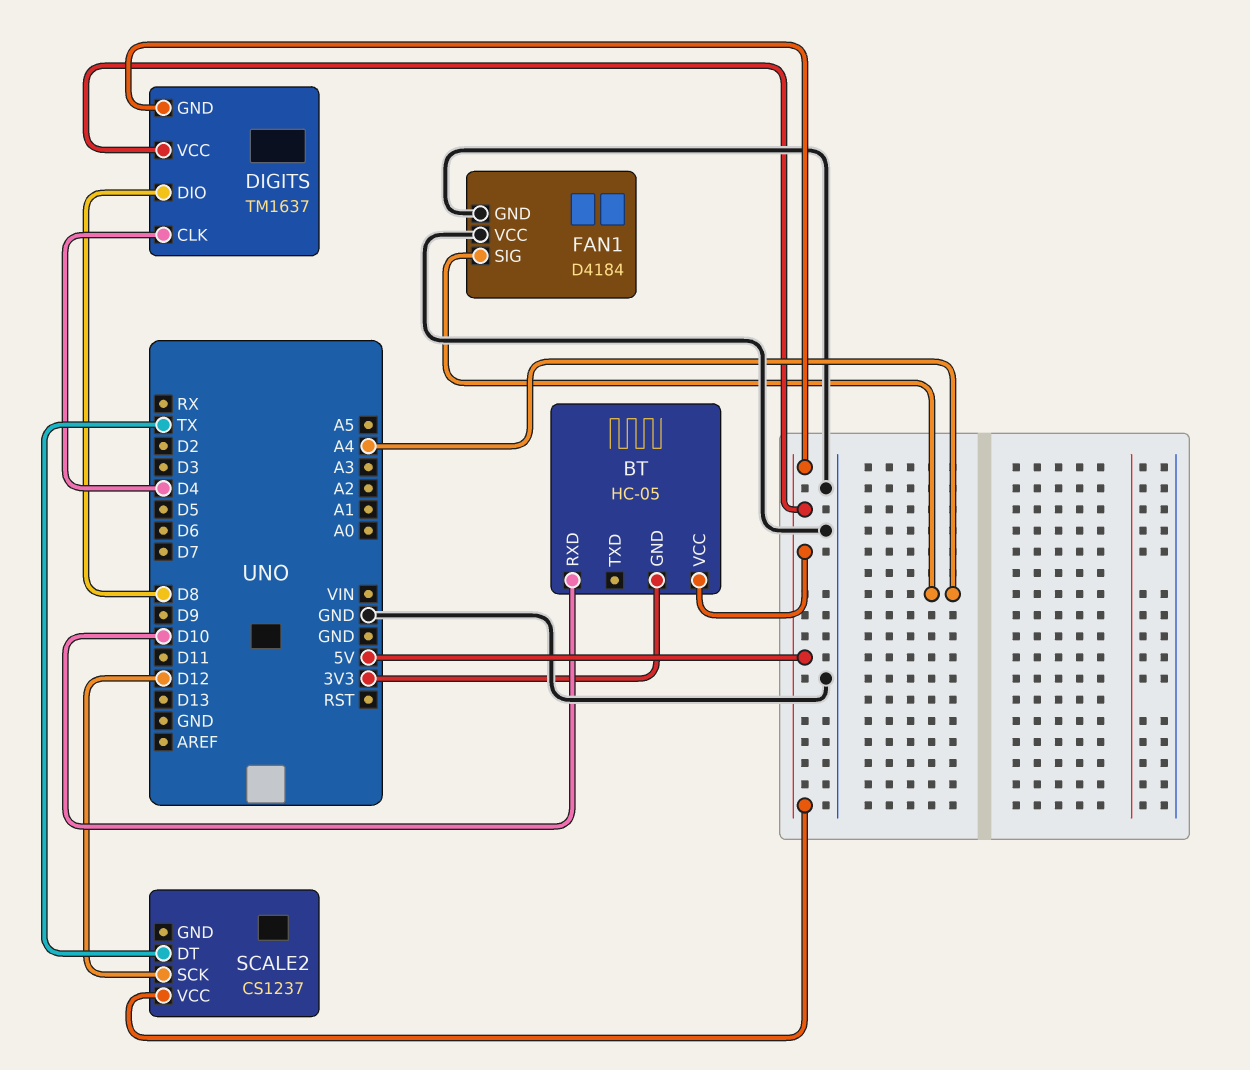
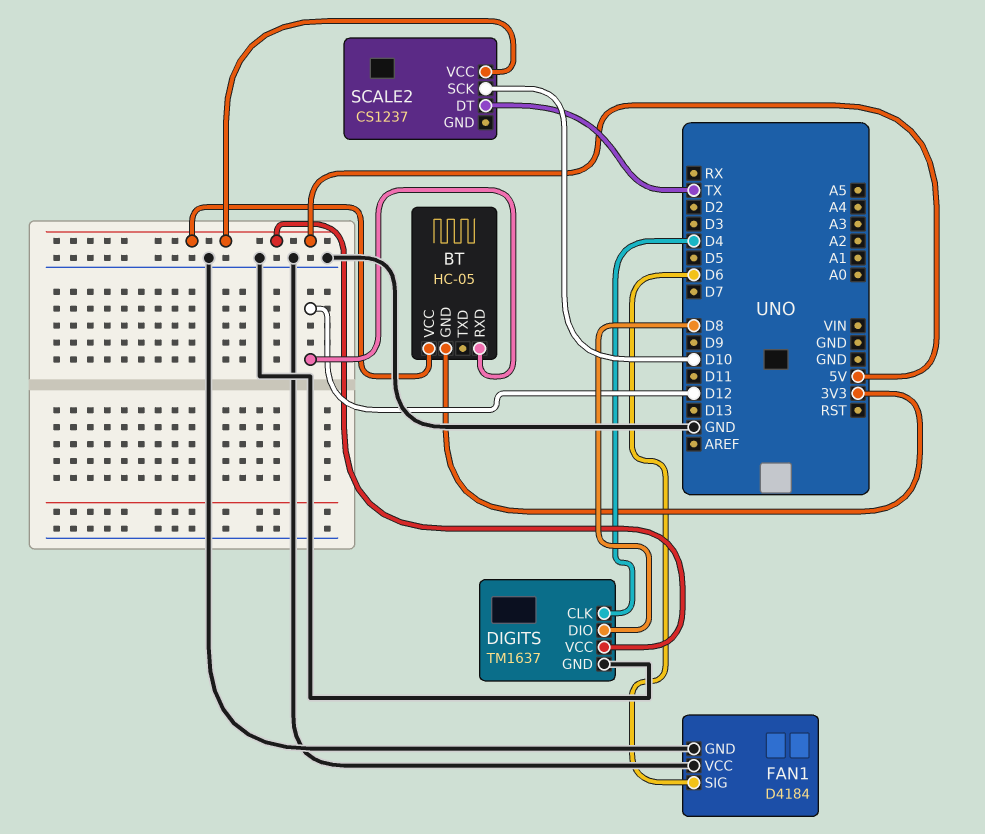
BT pin RXD: D10 -> D12
DIGITS pin GND: 5V -> GND
FAN1 pin SIG: A4 -> D6
SCALE2 pin SCK: D12 -> D10

